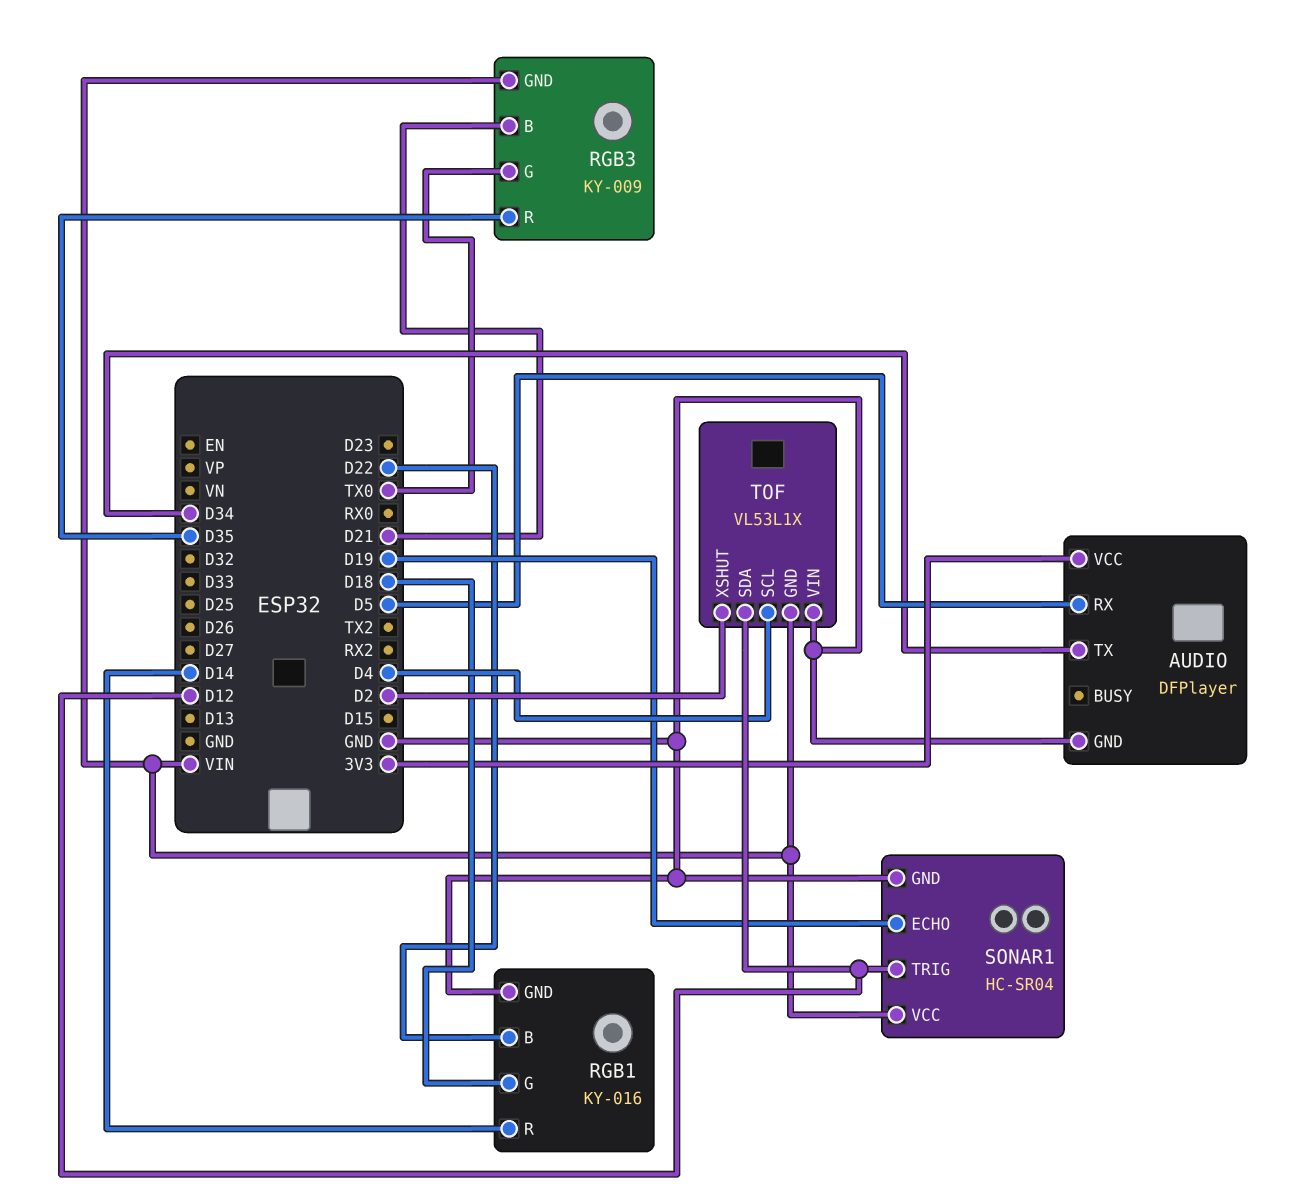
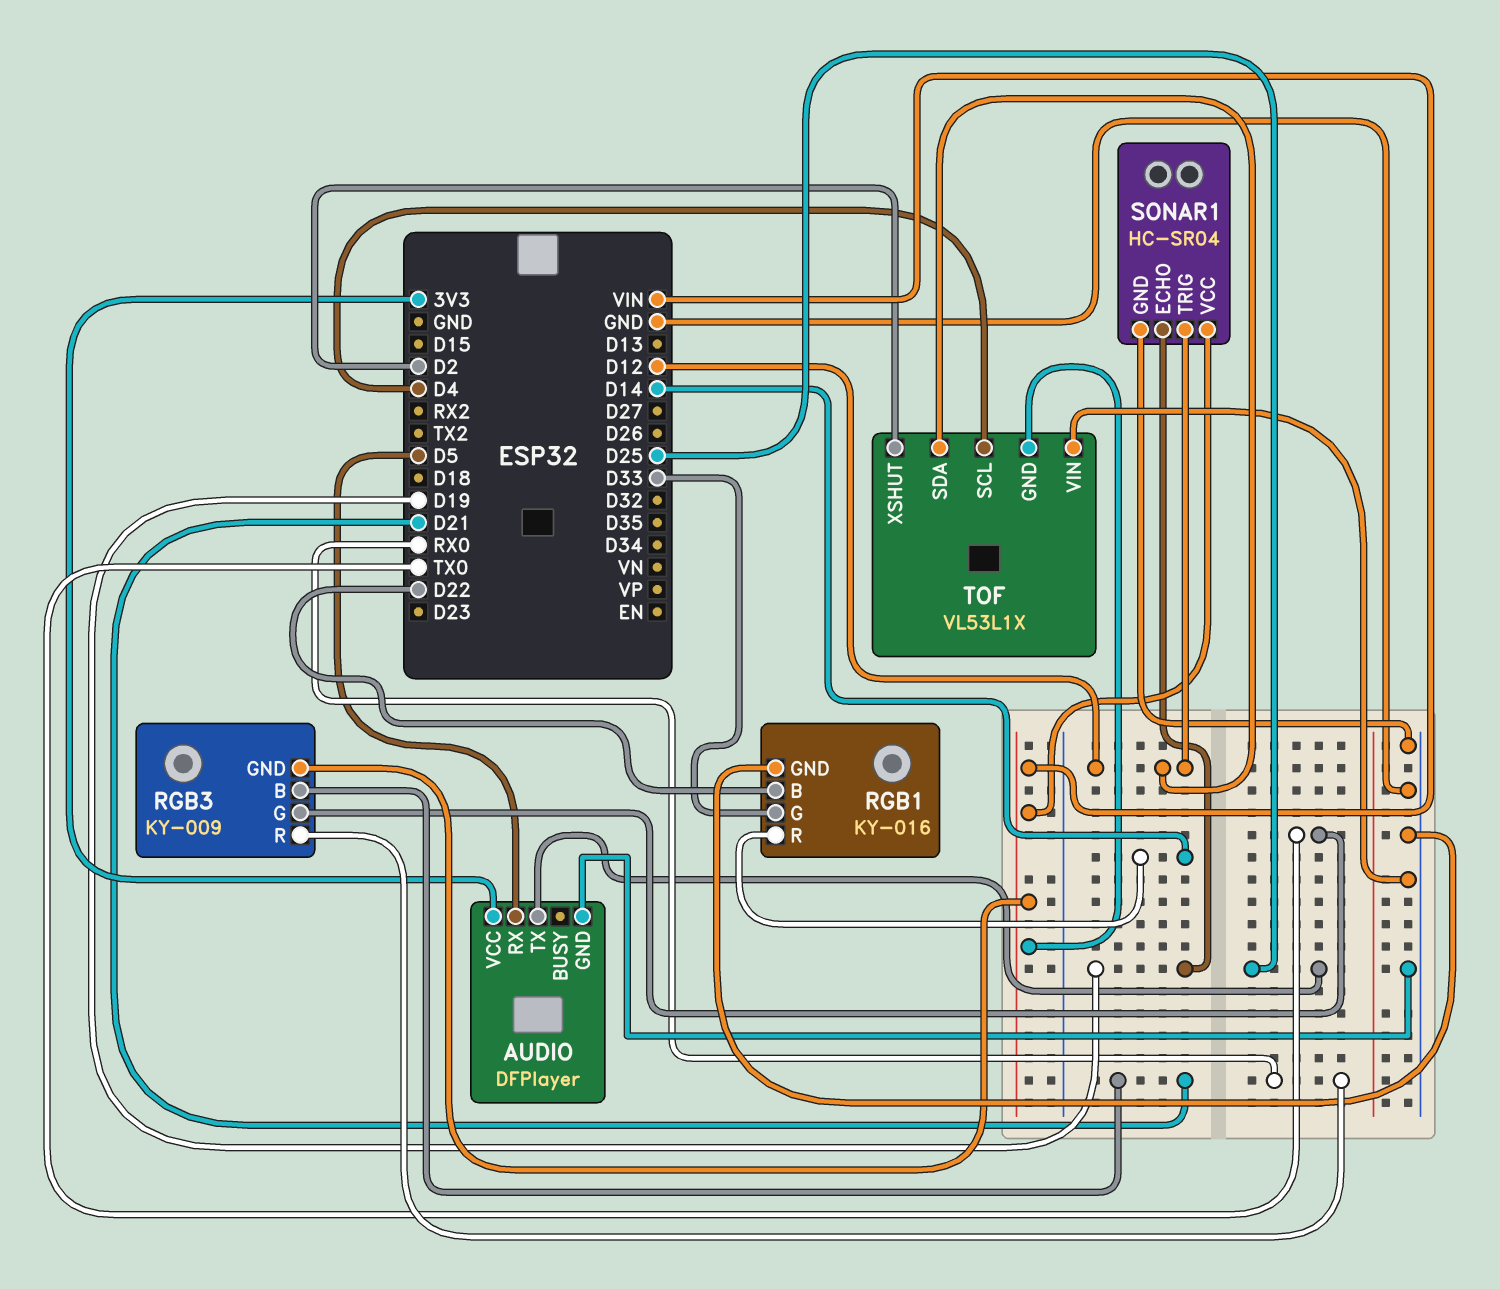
AUDIO pin TX: D34 -> D25
RGB1 pin G: D18 -> D33
RGB3 pin R: D35 -> RX0

